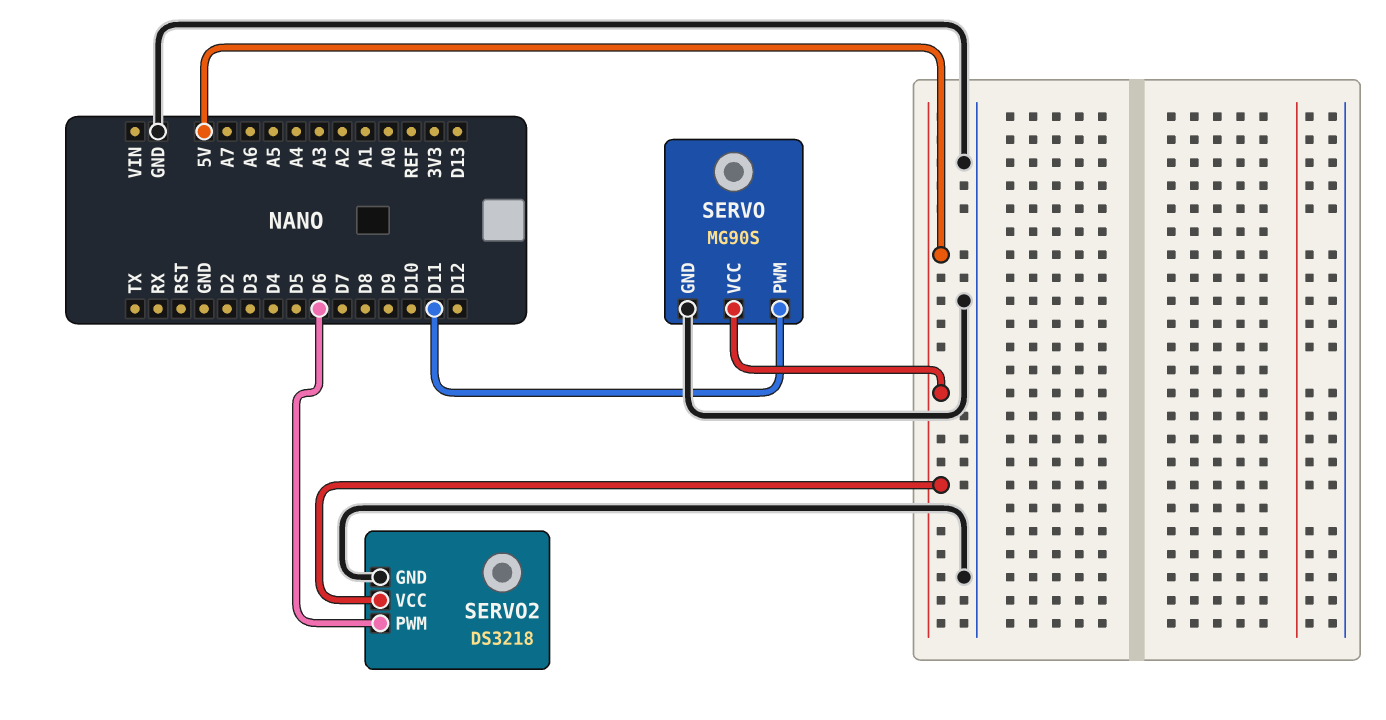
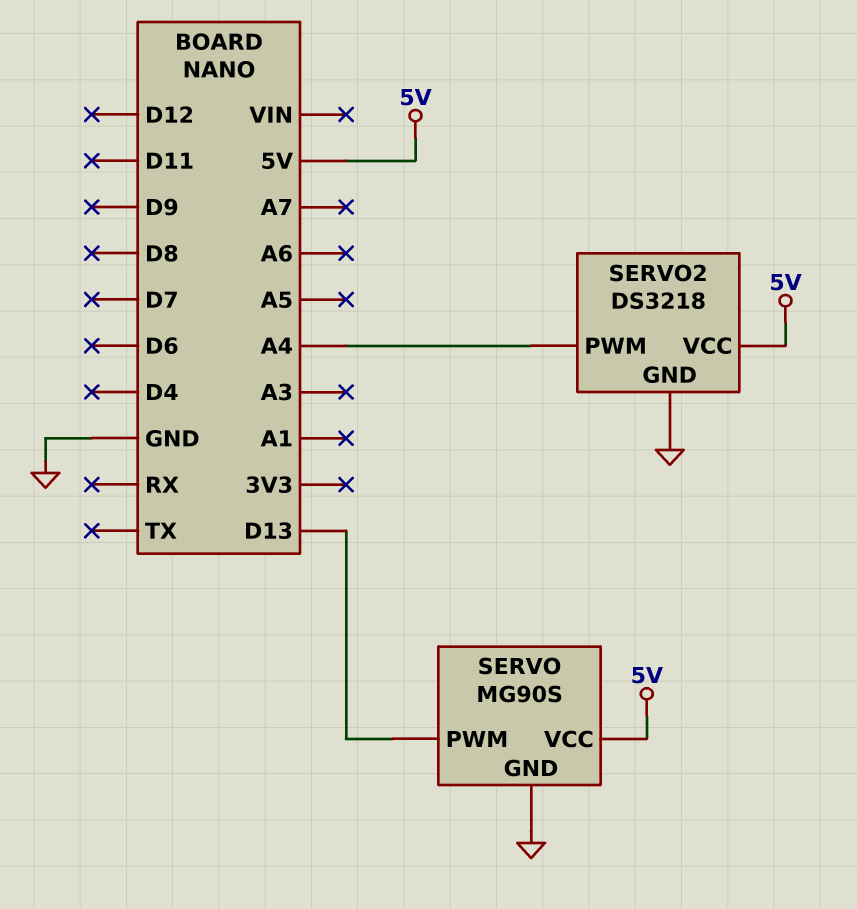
SERVO pin PWM: D11 -> D13
SERVO2 pin PWM: D6 -> A4

